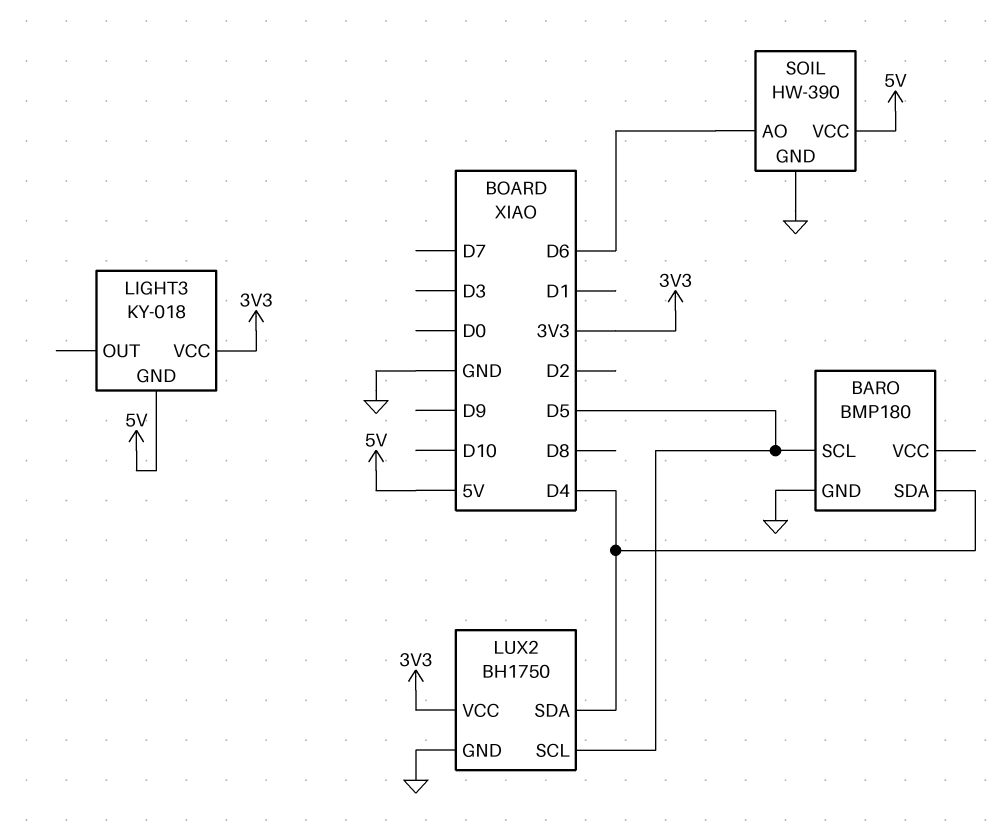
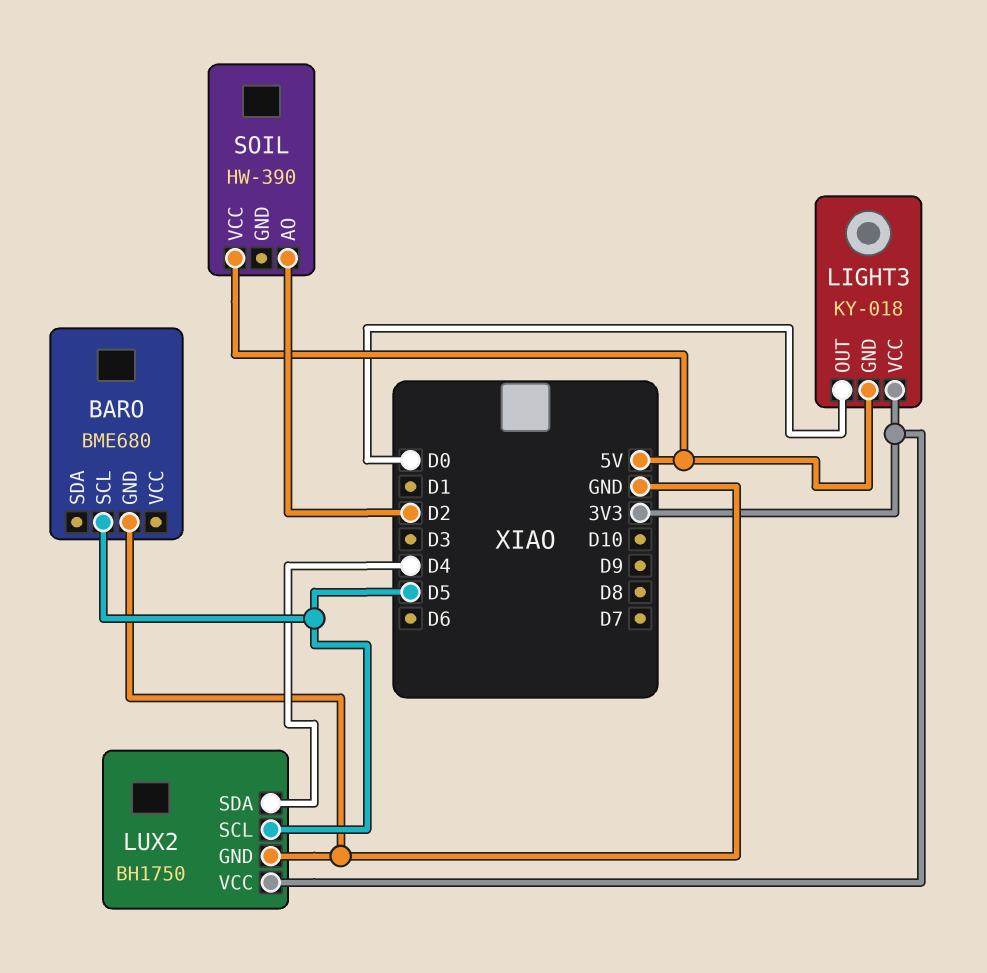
BARO: BMP180 -> BME680
BARO pin SDA: D4 -> none
LIGHT3 pin OUT: none -> D0
SOIL pin AO: D6 -> D2
SOIL pin GND: GND -> none

